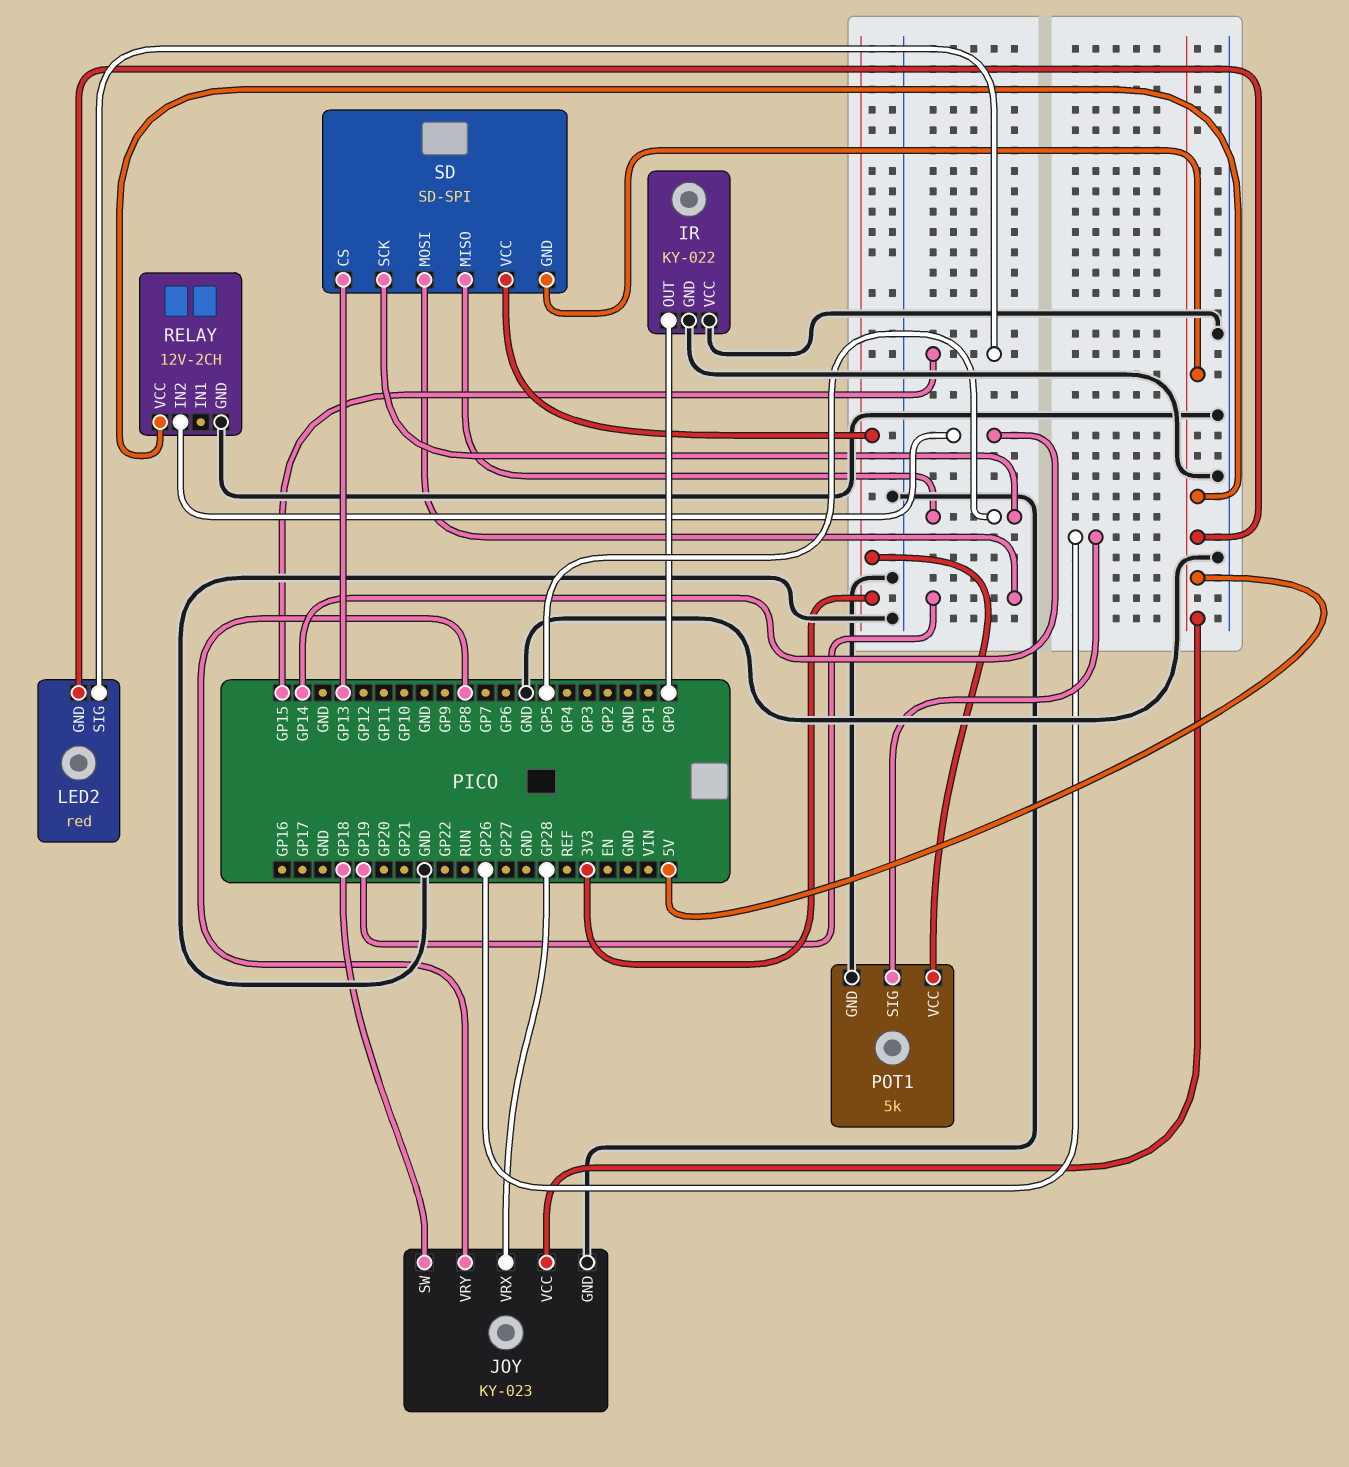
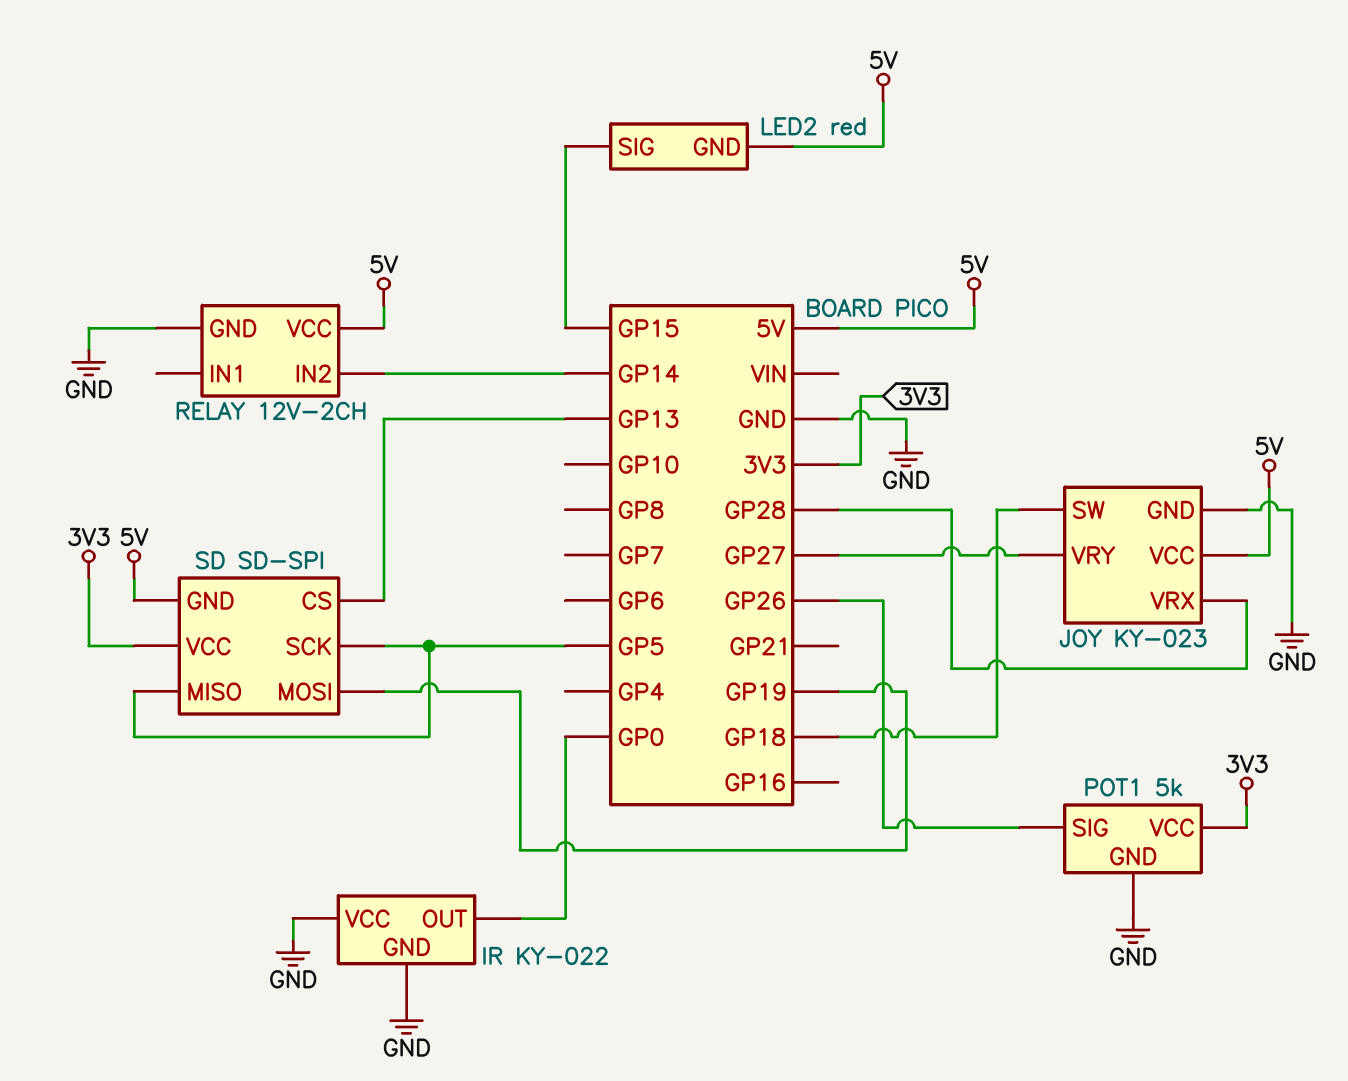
JOY pin VRY: GP8 -> GP27

